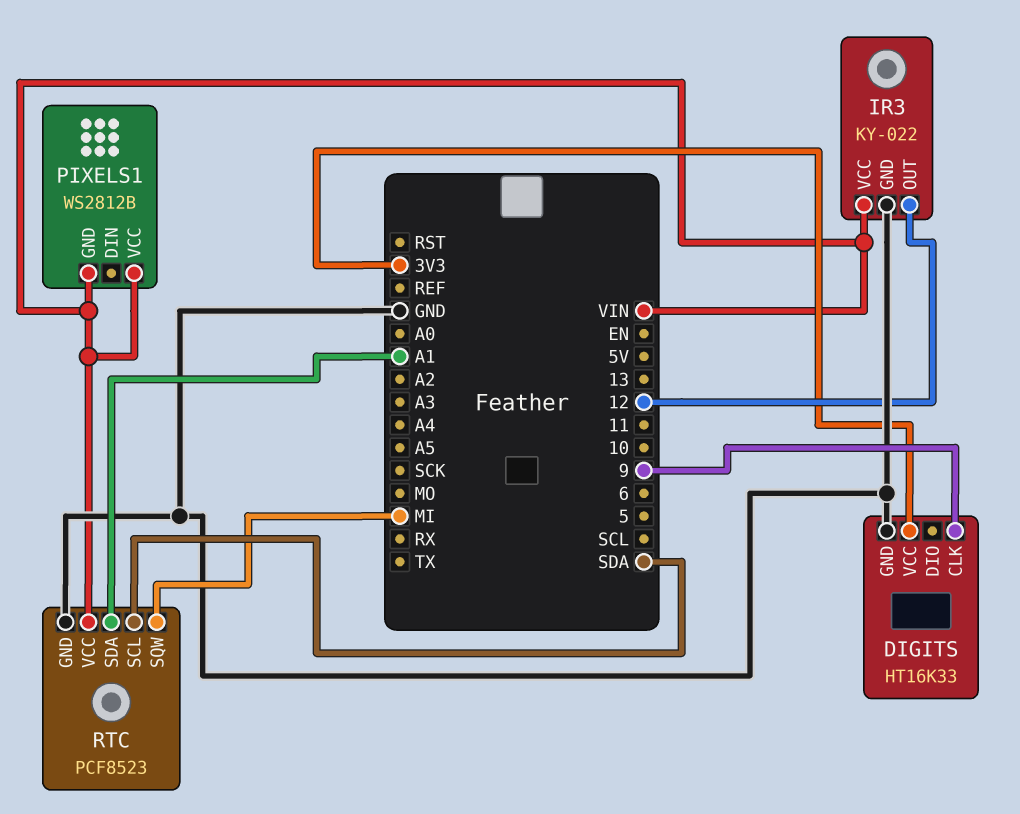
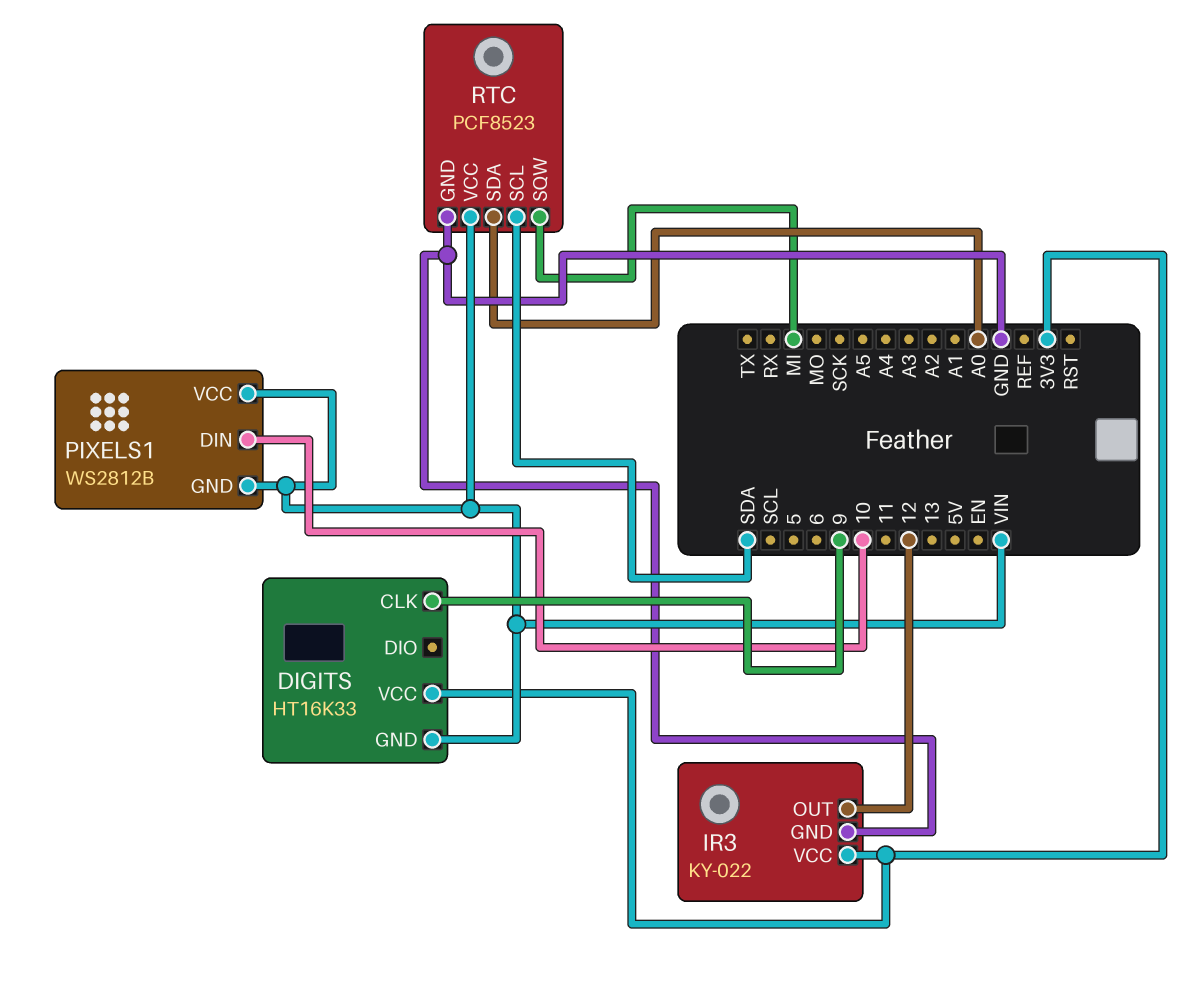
DIGITS pin GND: GND -> VIN
IR3 pin VCC: VIN -> 3V3
PIXELS1 pin DIN: none -> 10
RTC pin SDA: A1 -> A0

